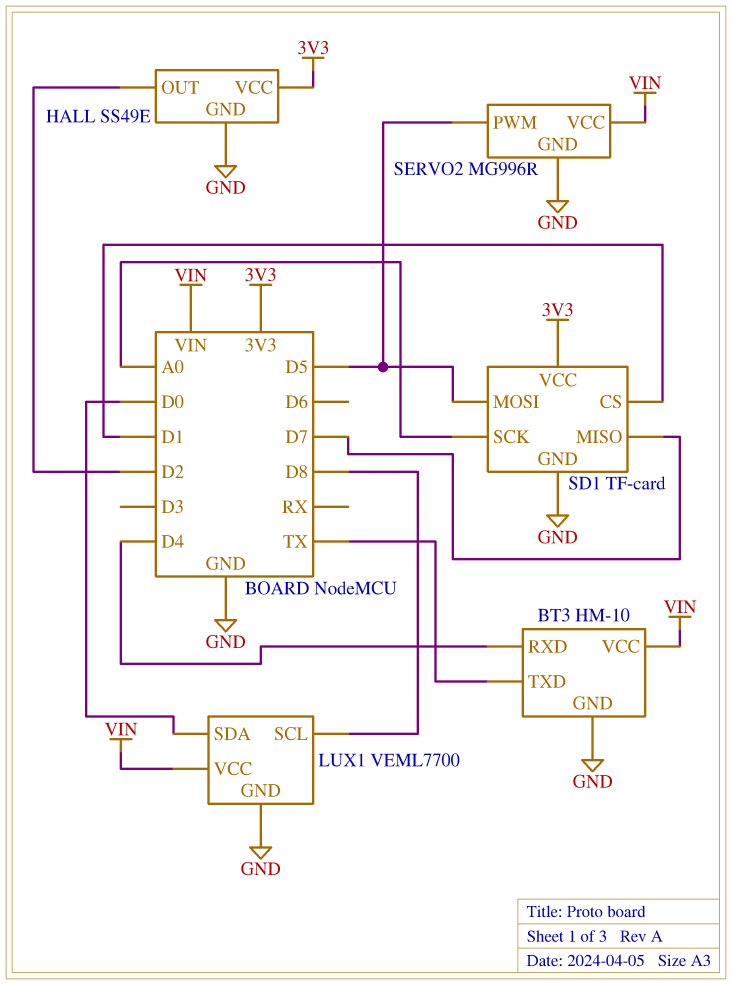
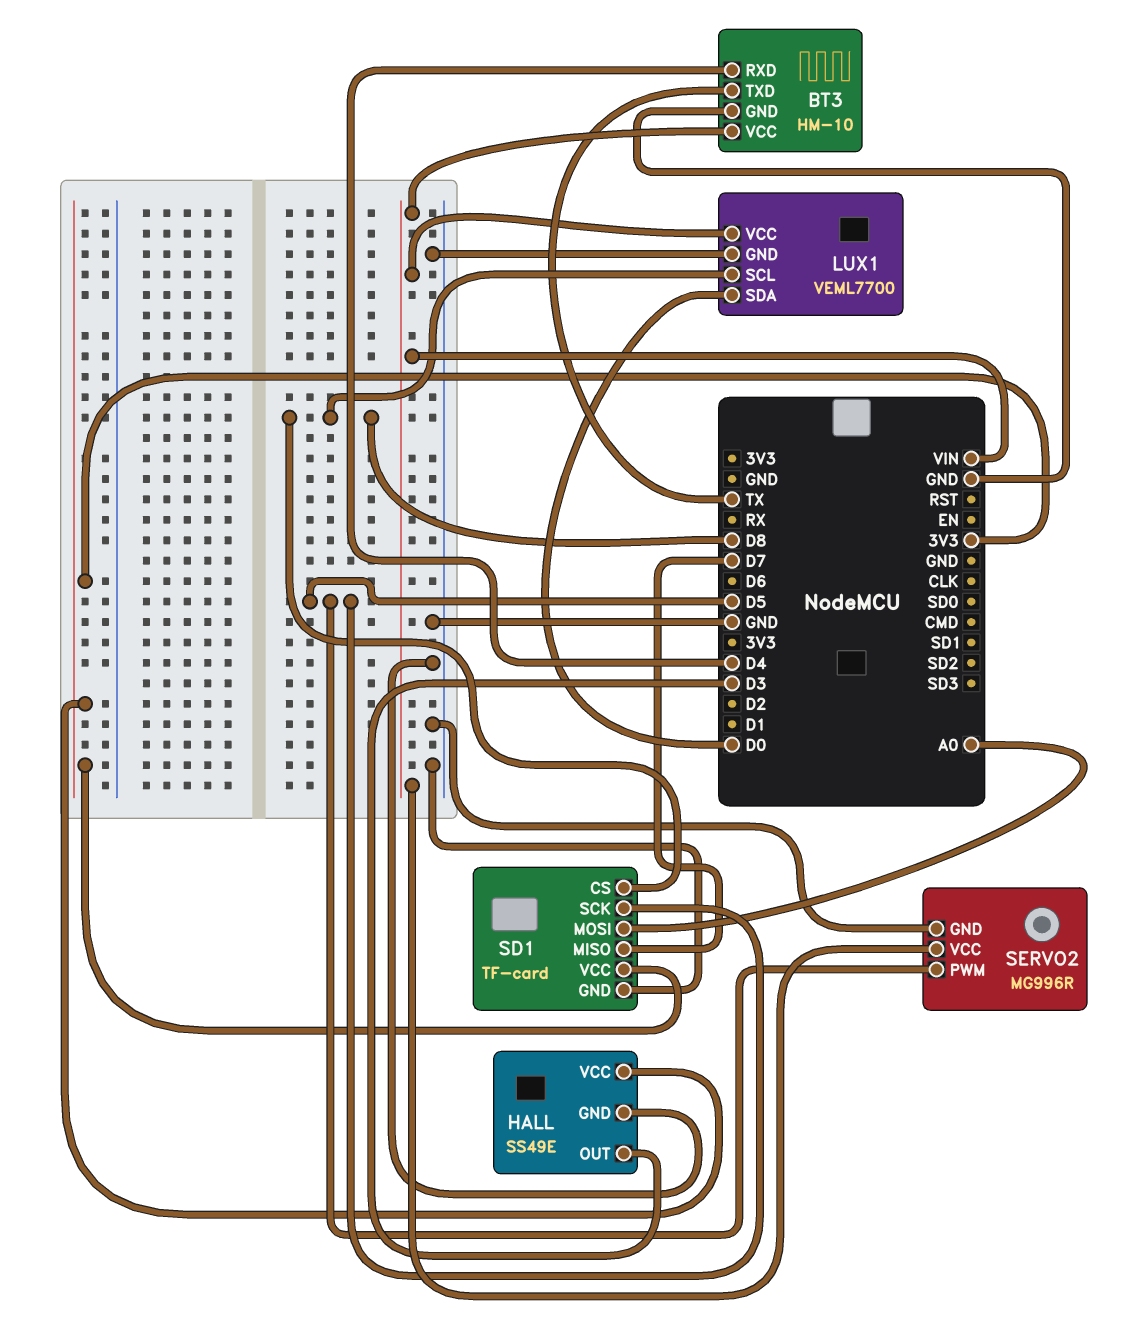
HALL pin OUT: D2 -> D3
SD1 pin CS: D1 -> D8
SD1 pin MOSI: D5 -> A0
SD1 pin SCK: A0 -> D5

